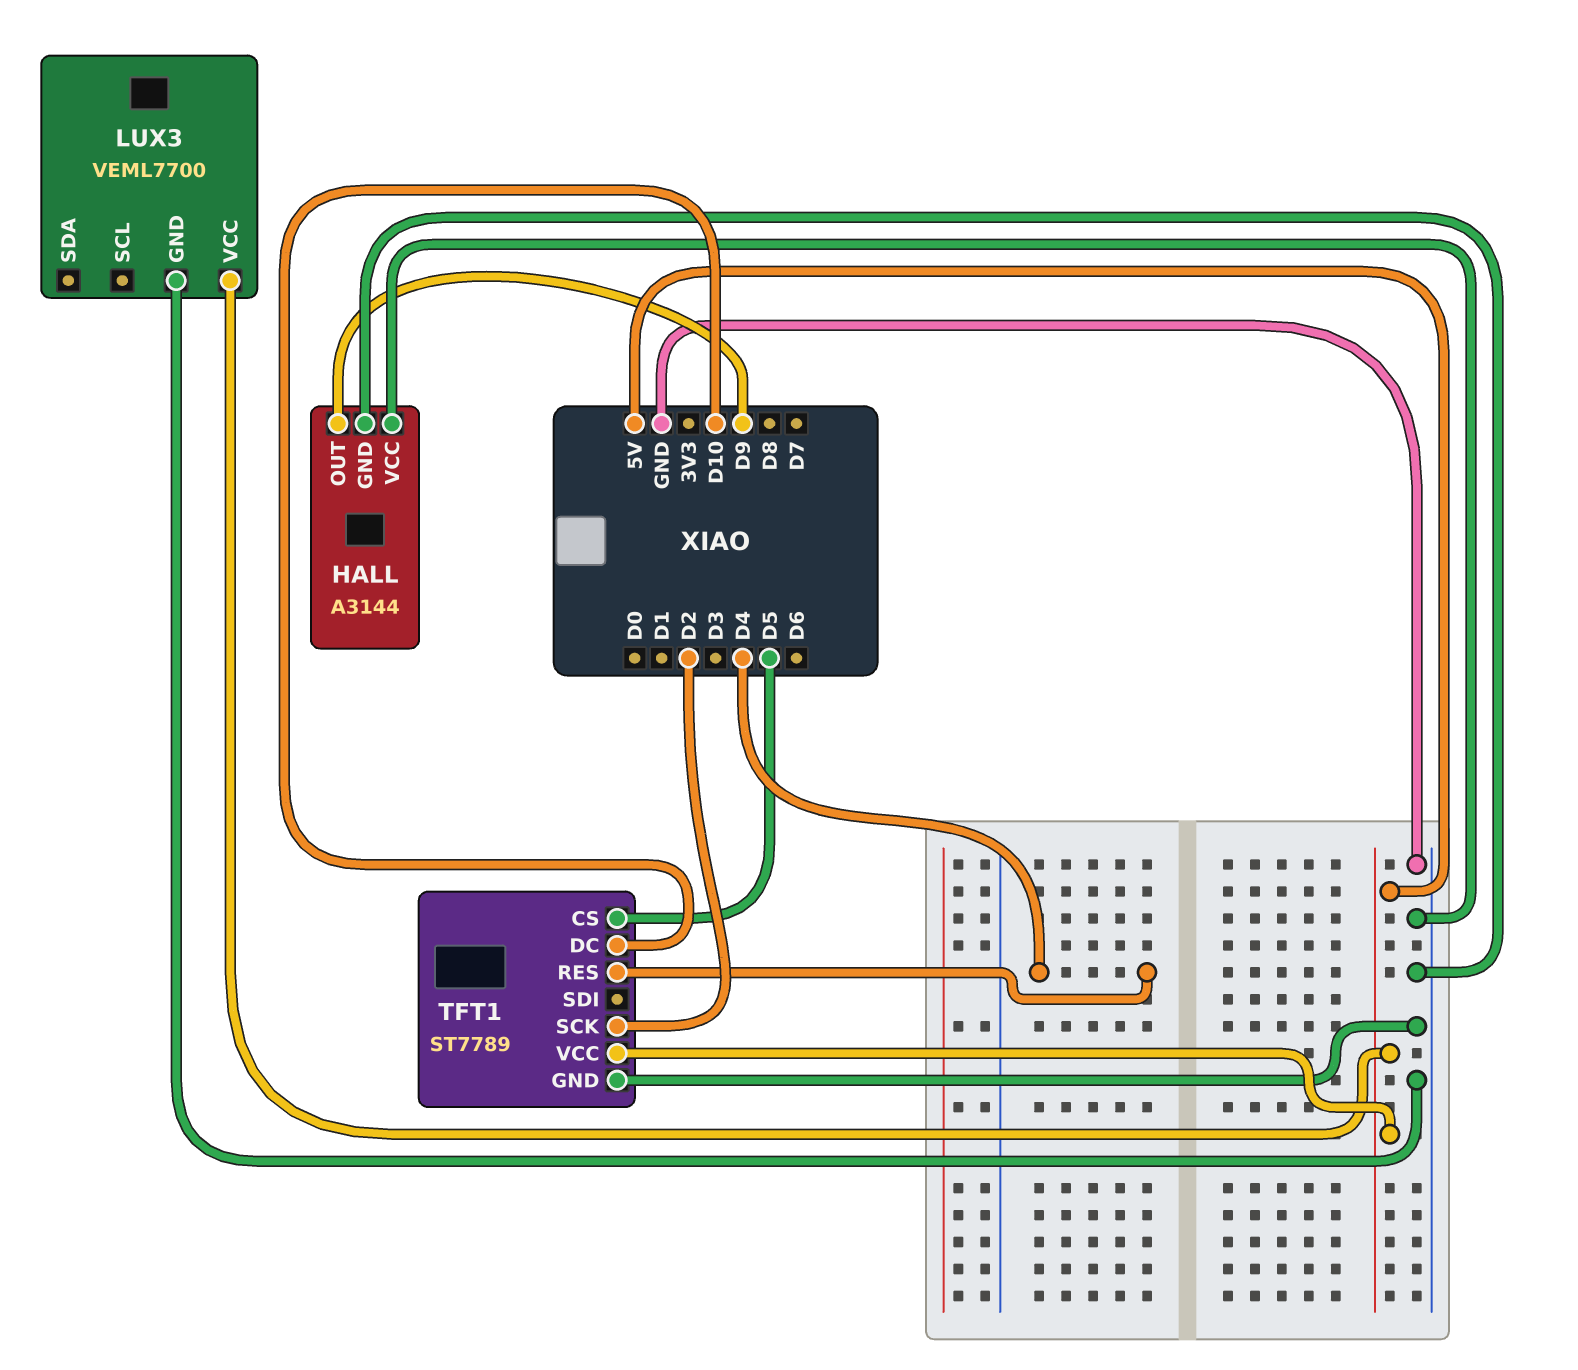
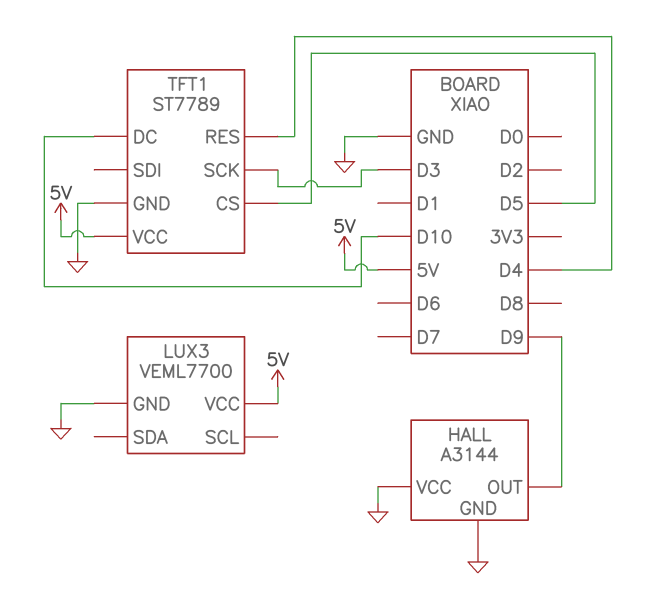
TFT1 pin SCK: D2 -> D3

